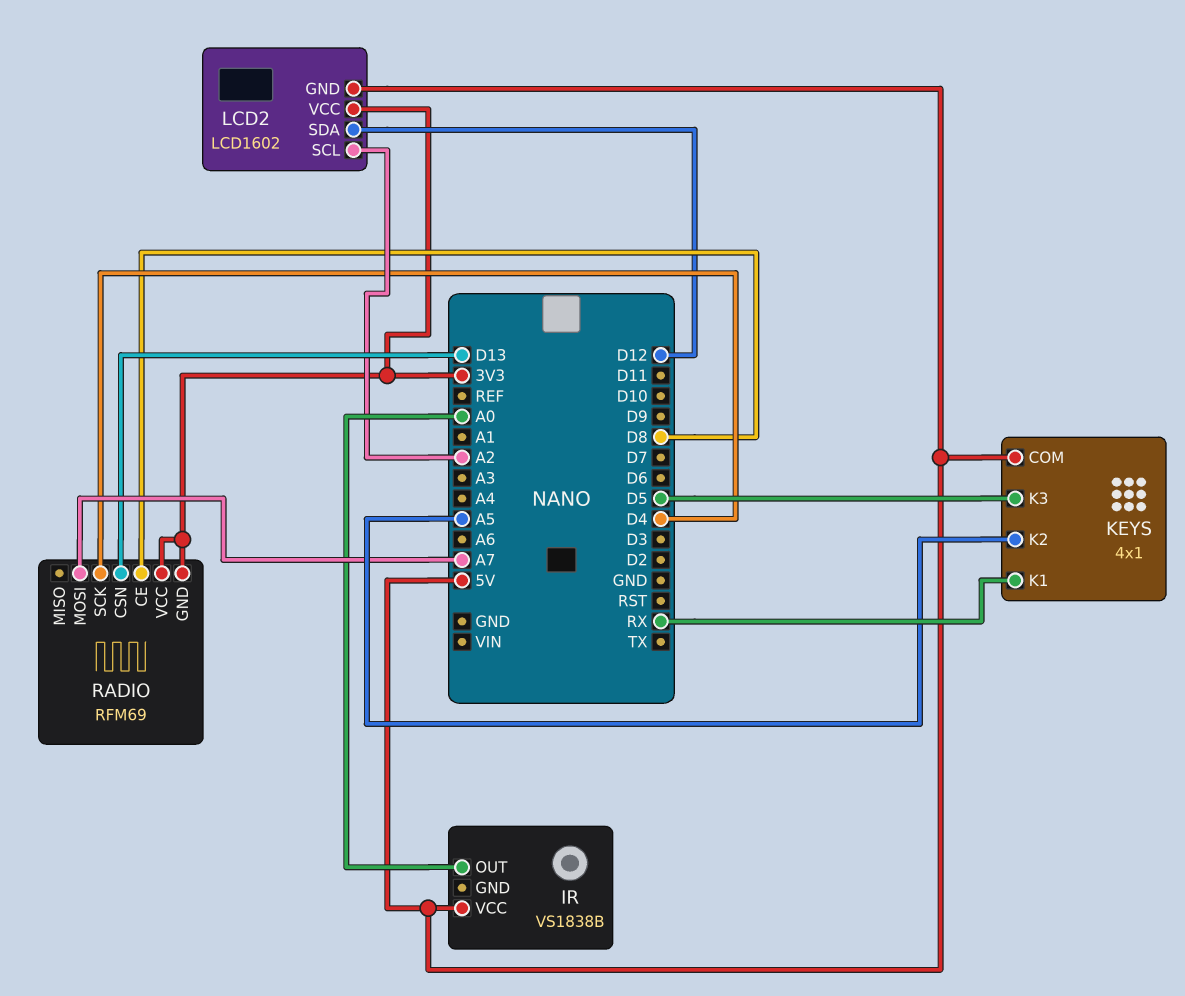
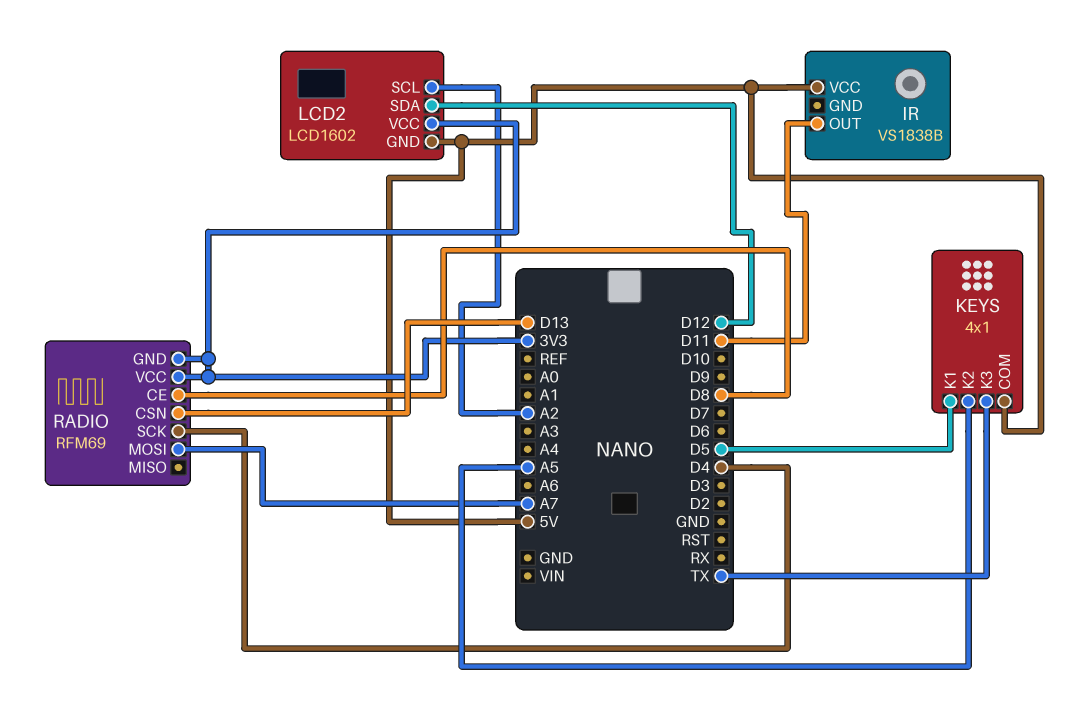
IR pin OUT: A0 -> D11
KEYS pin K1: RX -> D5
KEYS pin K3: D5 -> TX

